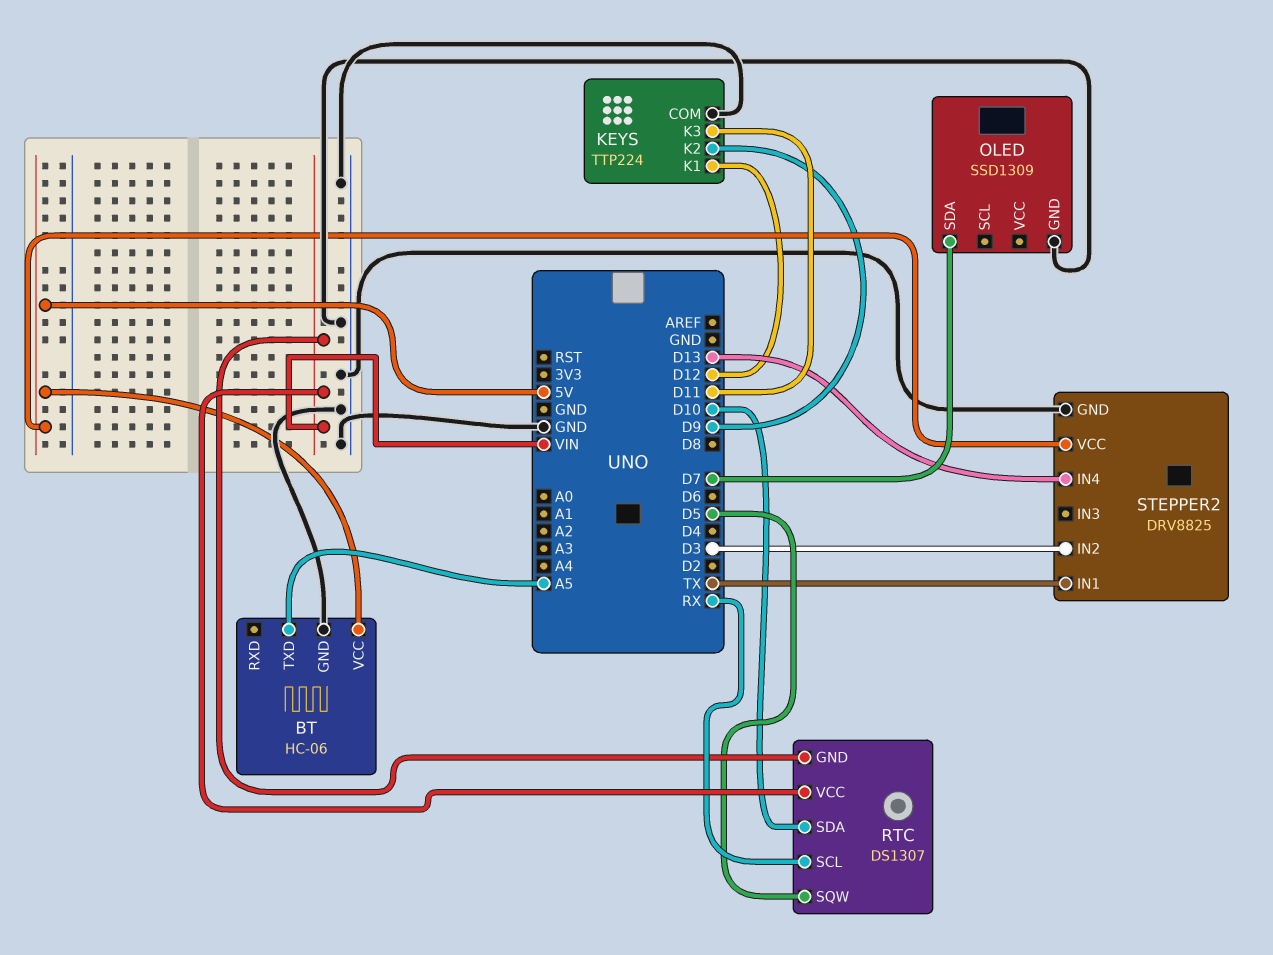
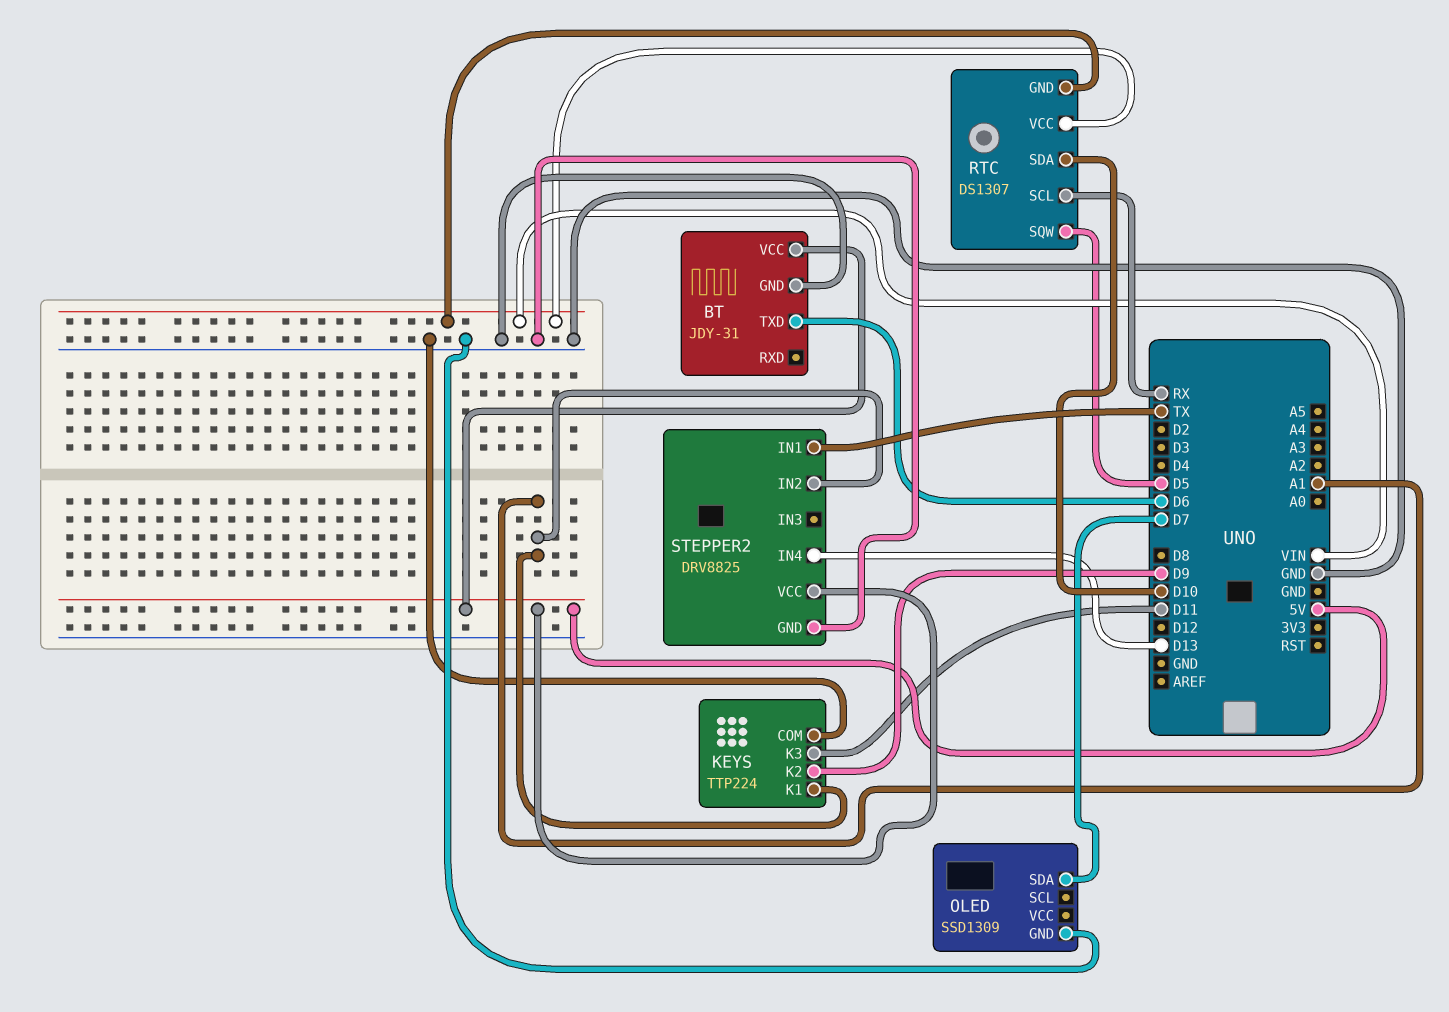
BT: HC-06 -> JDY-31
BT pin TXD: A5 -> D6
KEYS pin K1: D12 -> A1
STEPPER2 pin IN2: D3 -> A1

